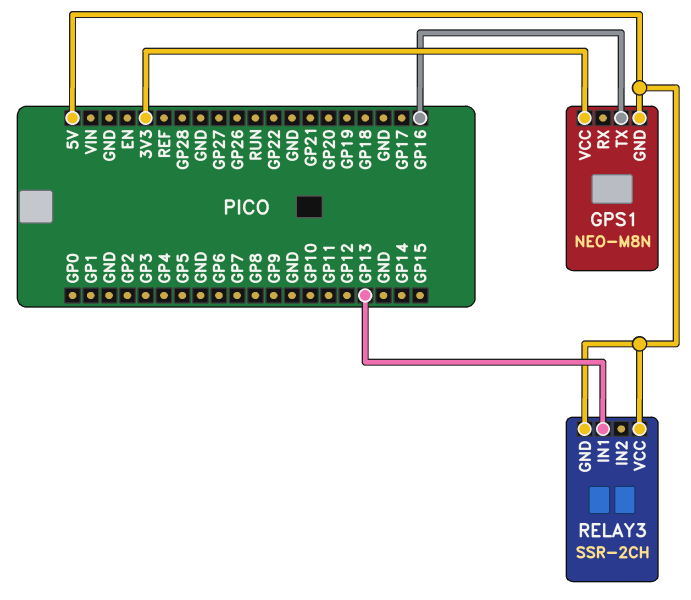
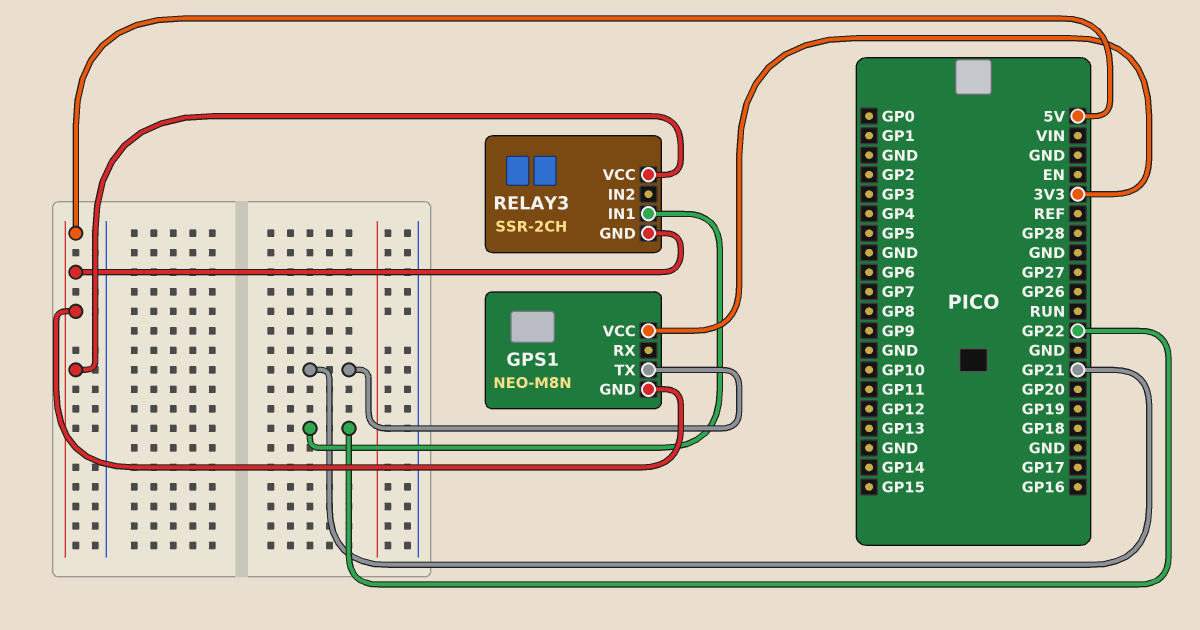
GPS1 pin TX: GP16 -> GP21
RELAY3 pin IN1: GP13 -> GP22

